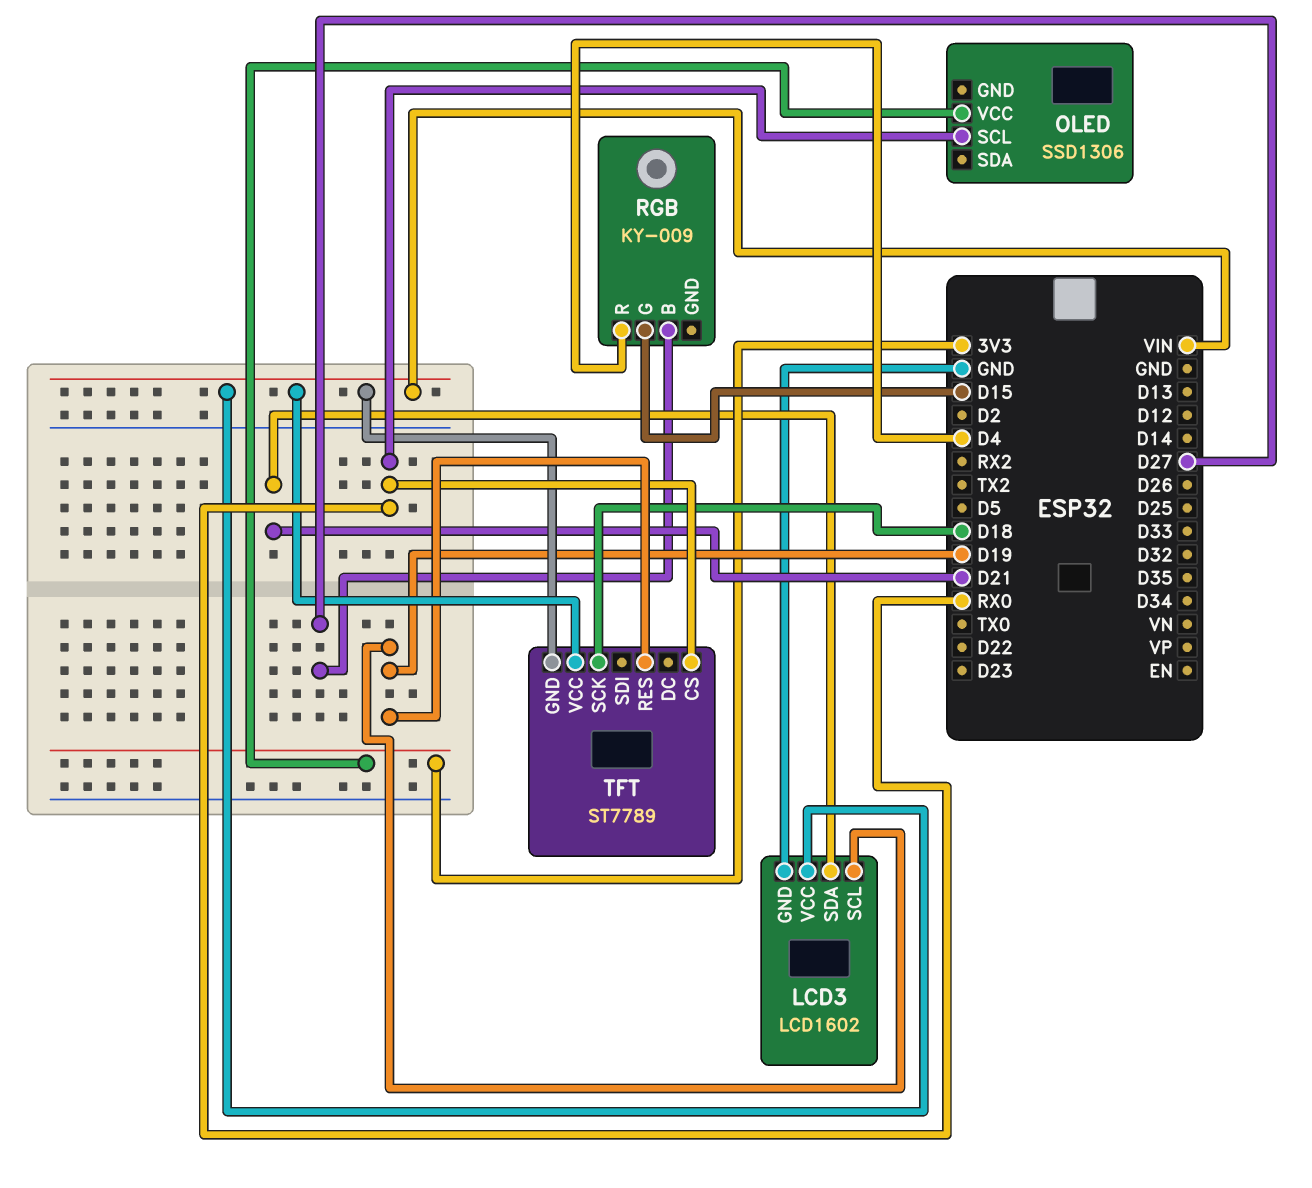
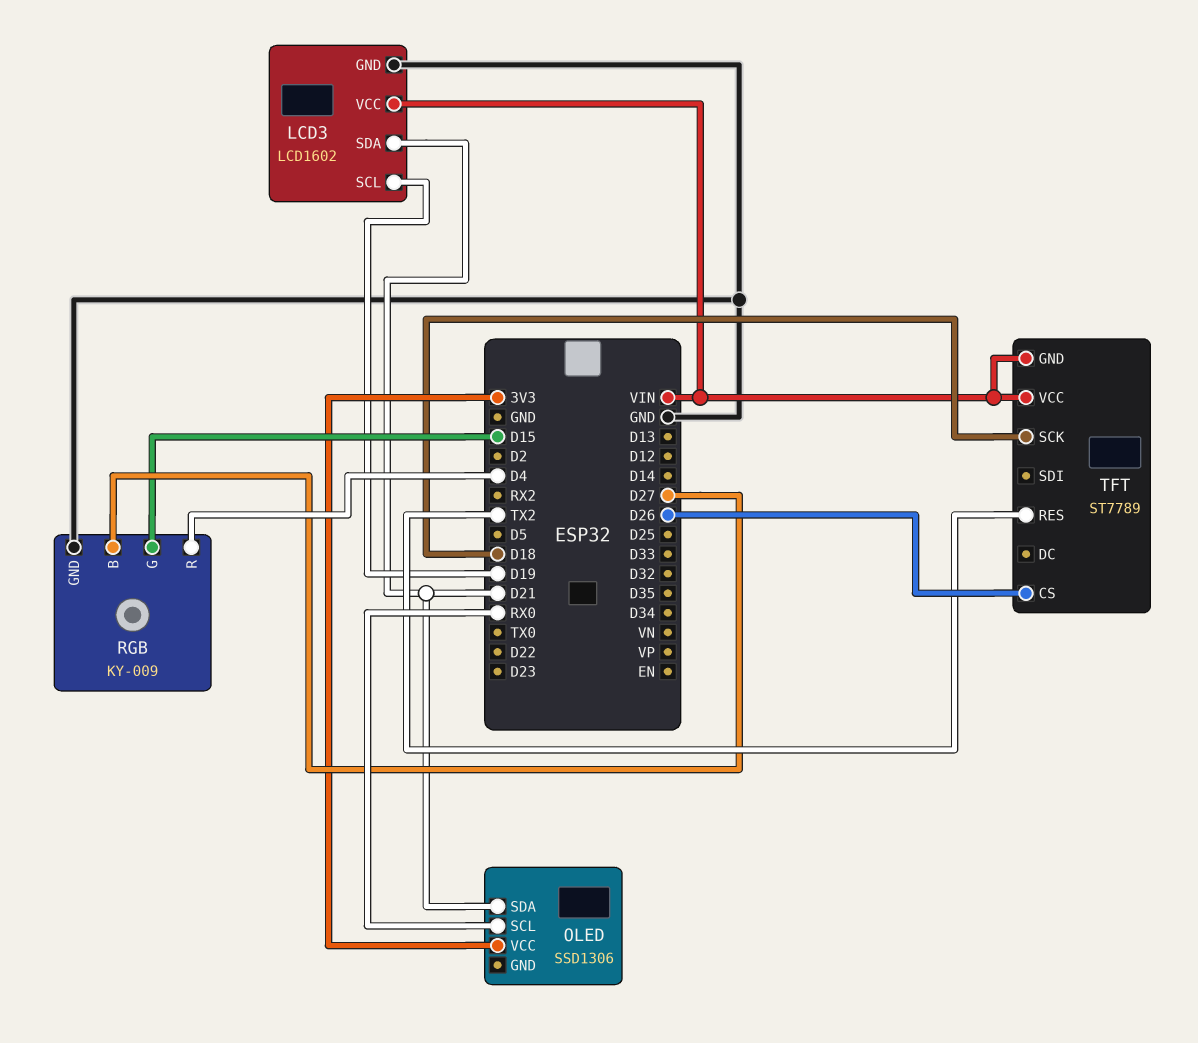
OLED pin SDA: none -> D21
RGB pin GND: none -> GND
TFT pin CS: RX0 -> D26
TFT pin RES: D19 -> TX2

